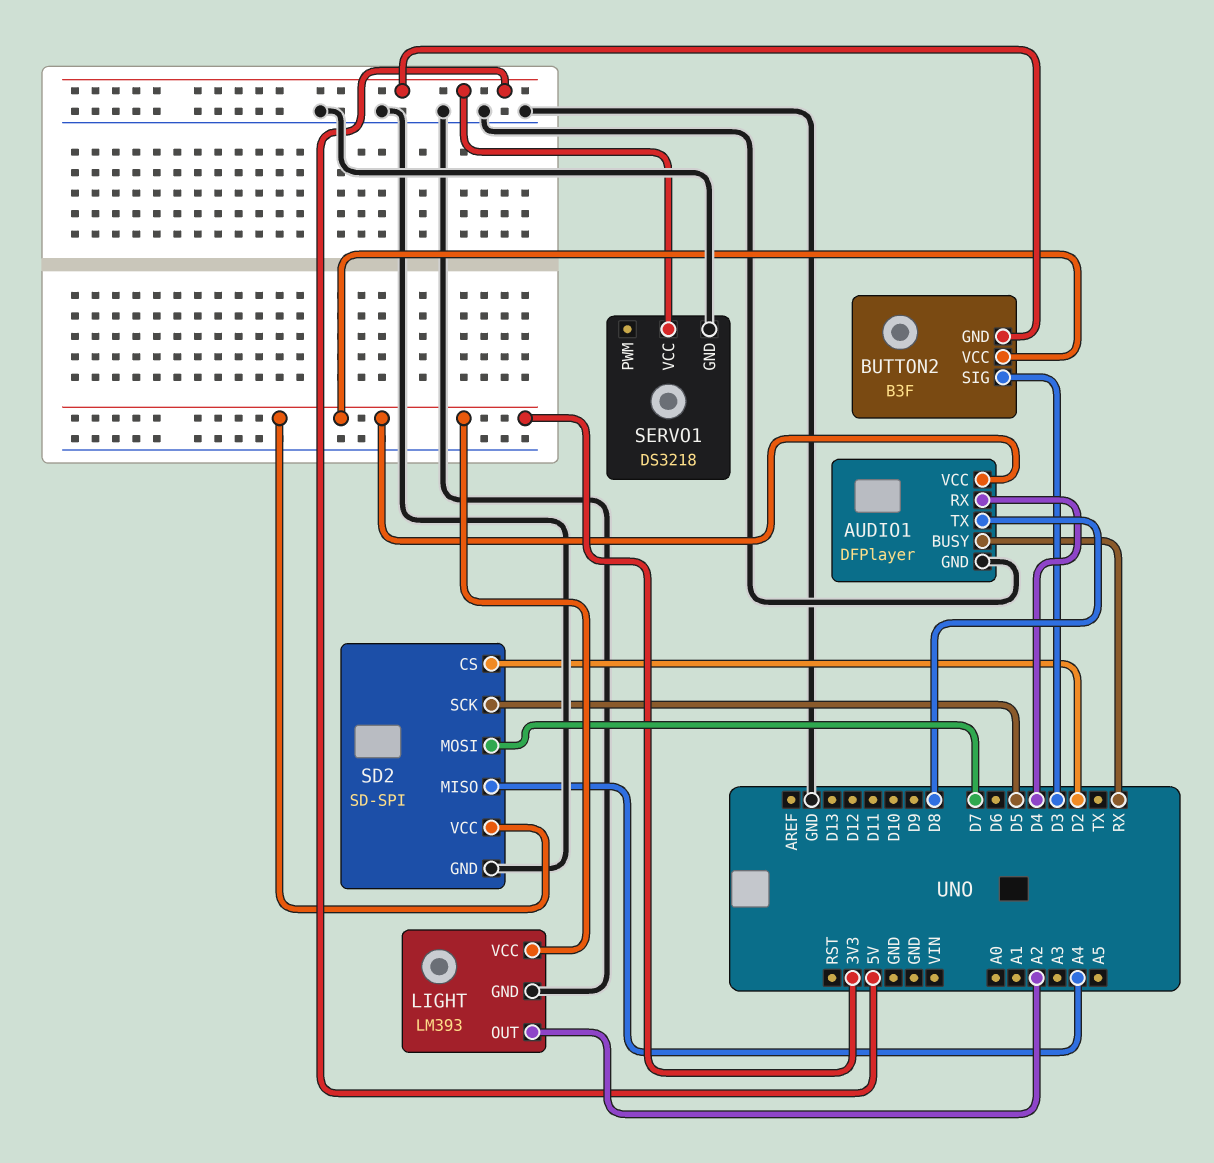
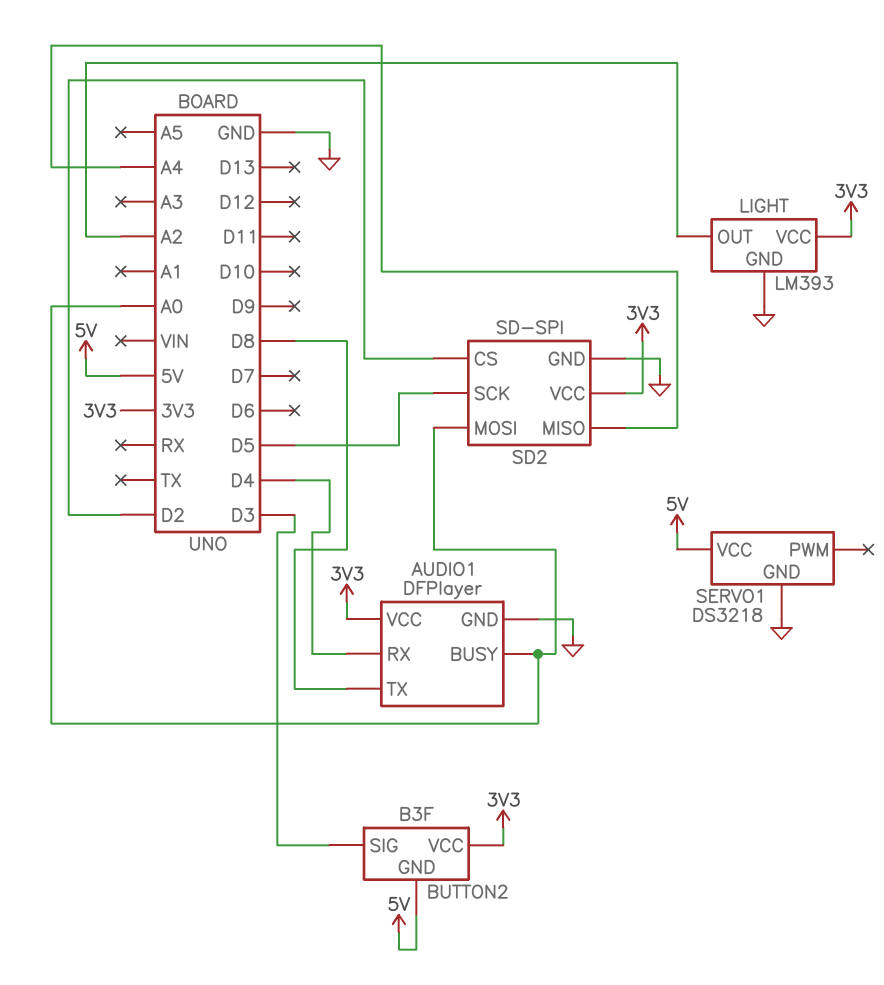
AUDIO1 pin BUSY: RX -> A0
SD2 pin MOSI: D7 -> A0

